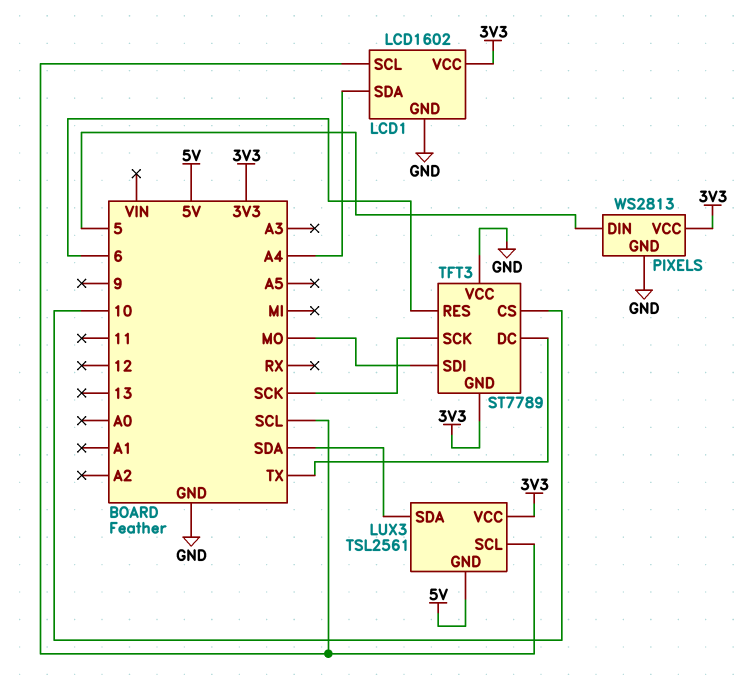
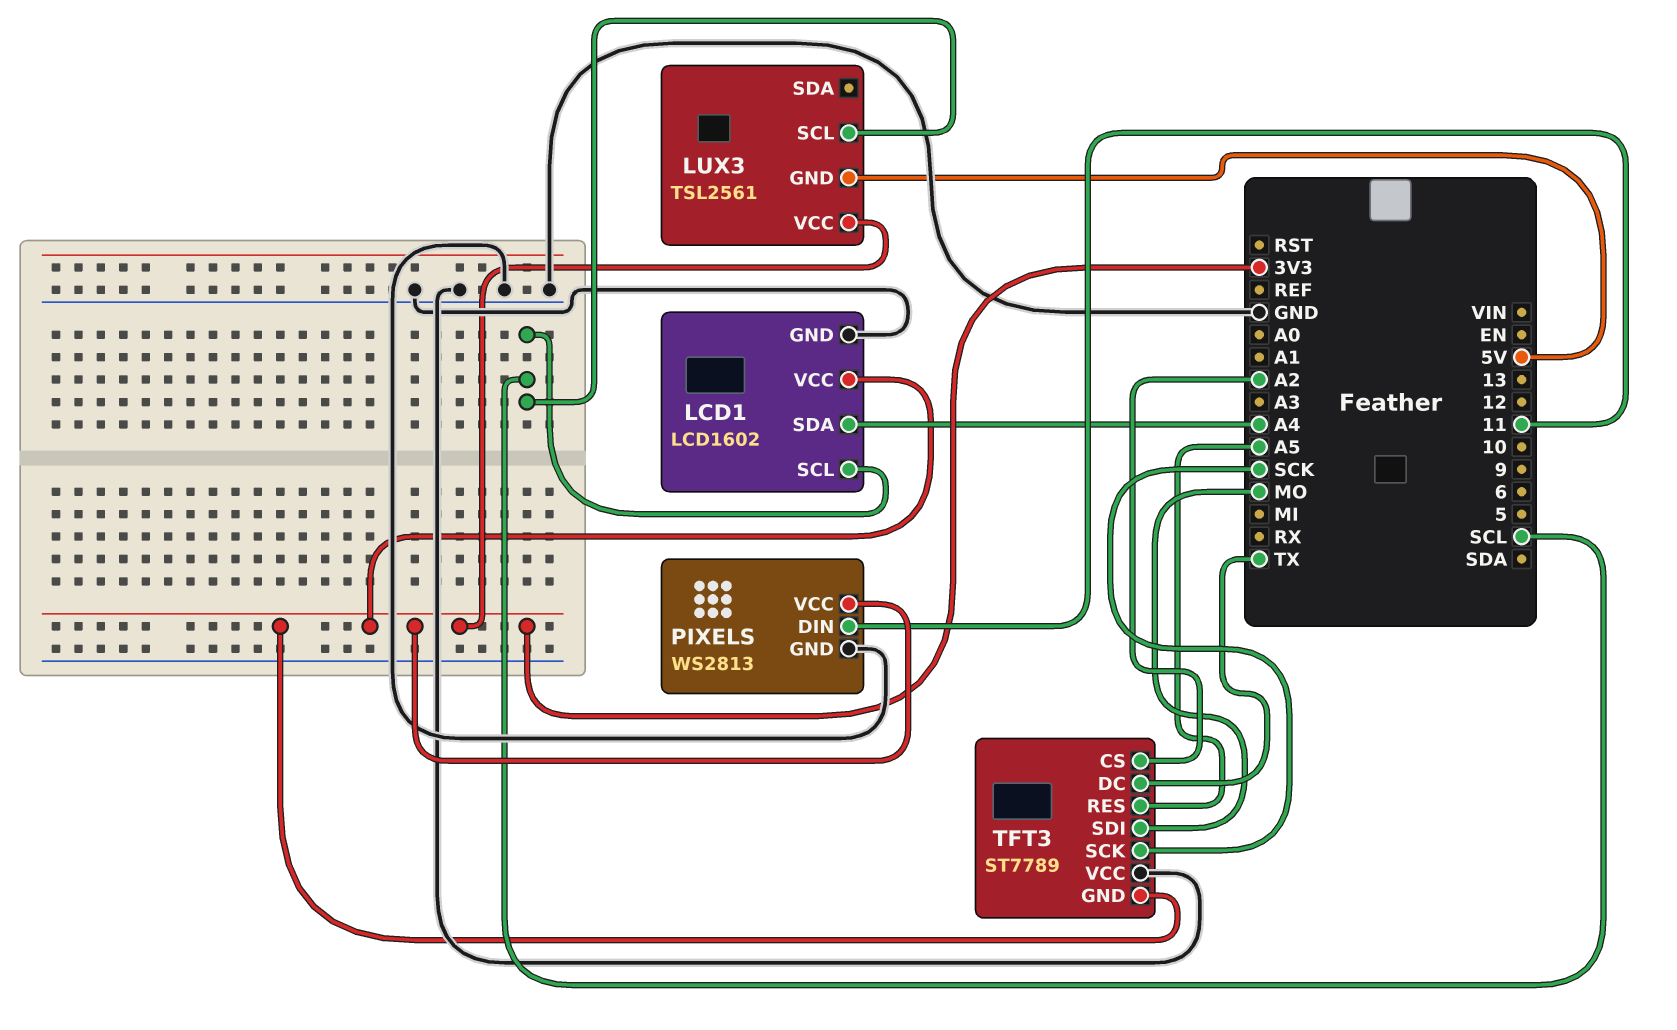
LUX3 pin SDA: SDA -> none
PIXELS pin DIN: 5 -> 11
TFT3 pin CS: 10 -> A2
TFT3 pin RES: 6 -> A5

